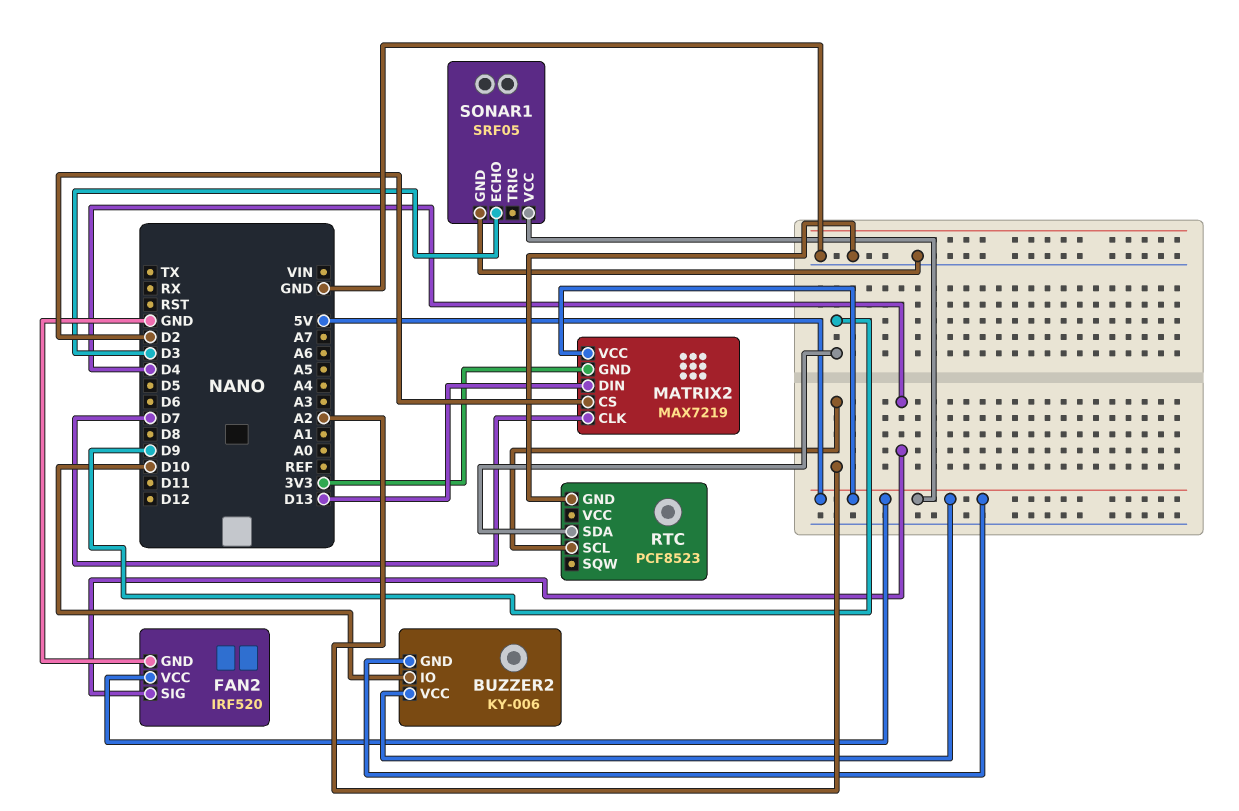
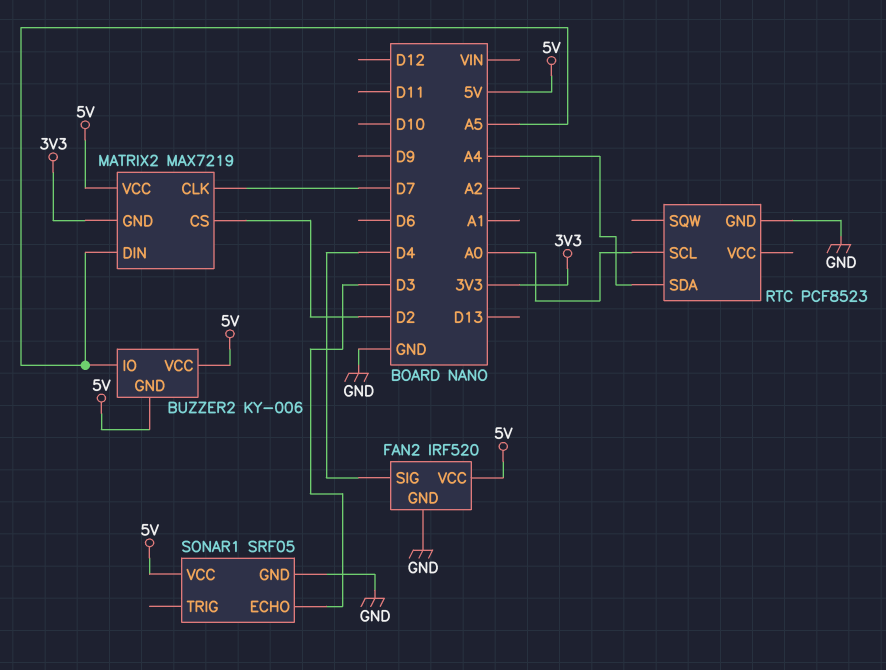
BUZZER2 pin IO: D10 -> A5
MATRIX2 pin DIN: D13 -> A5
RTC pin SCL: A2 -> A0
RTC pin SDA: D9 -> A4

